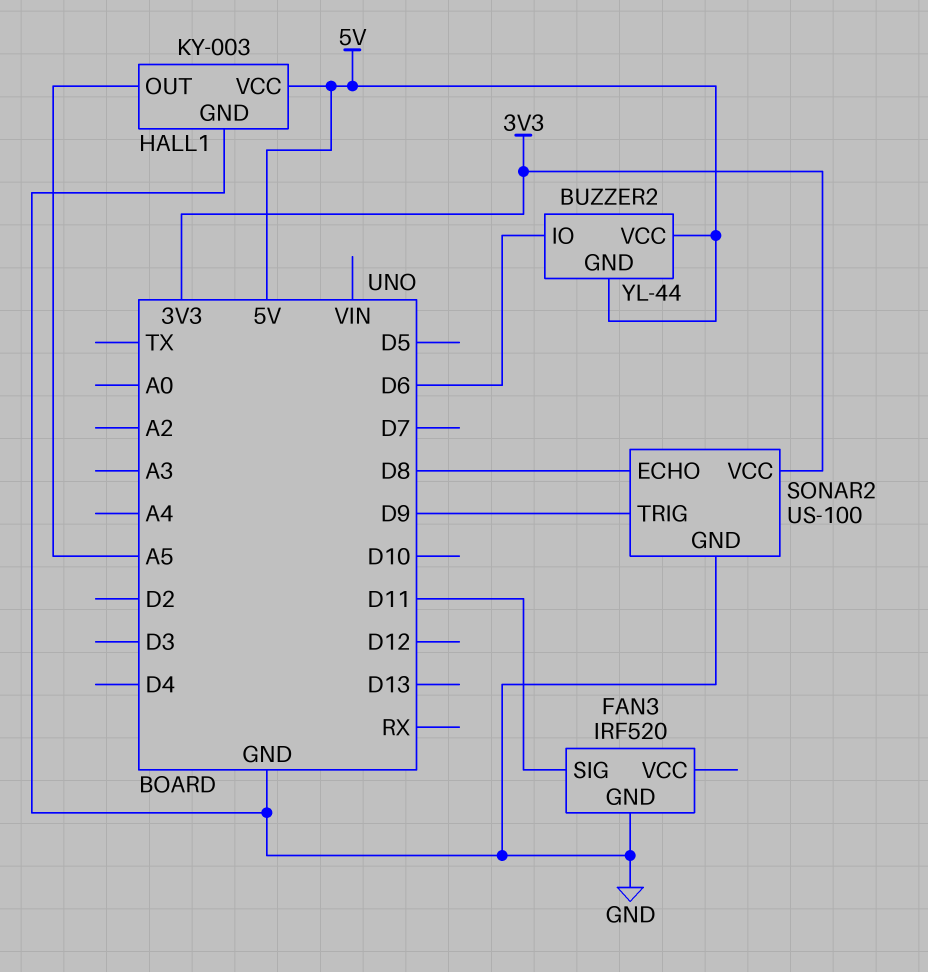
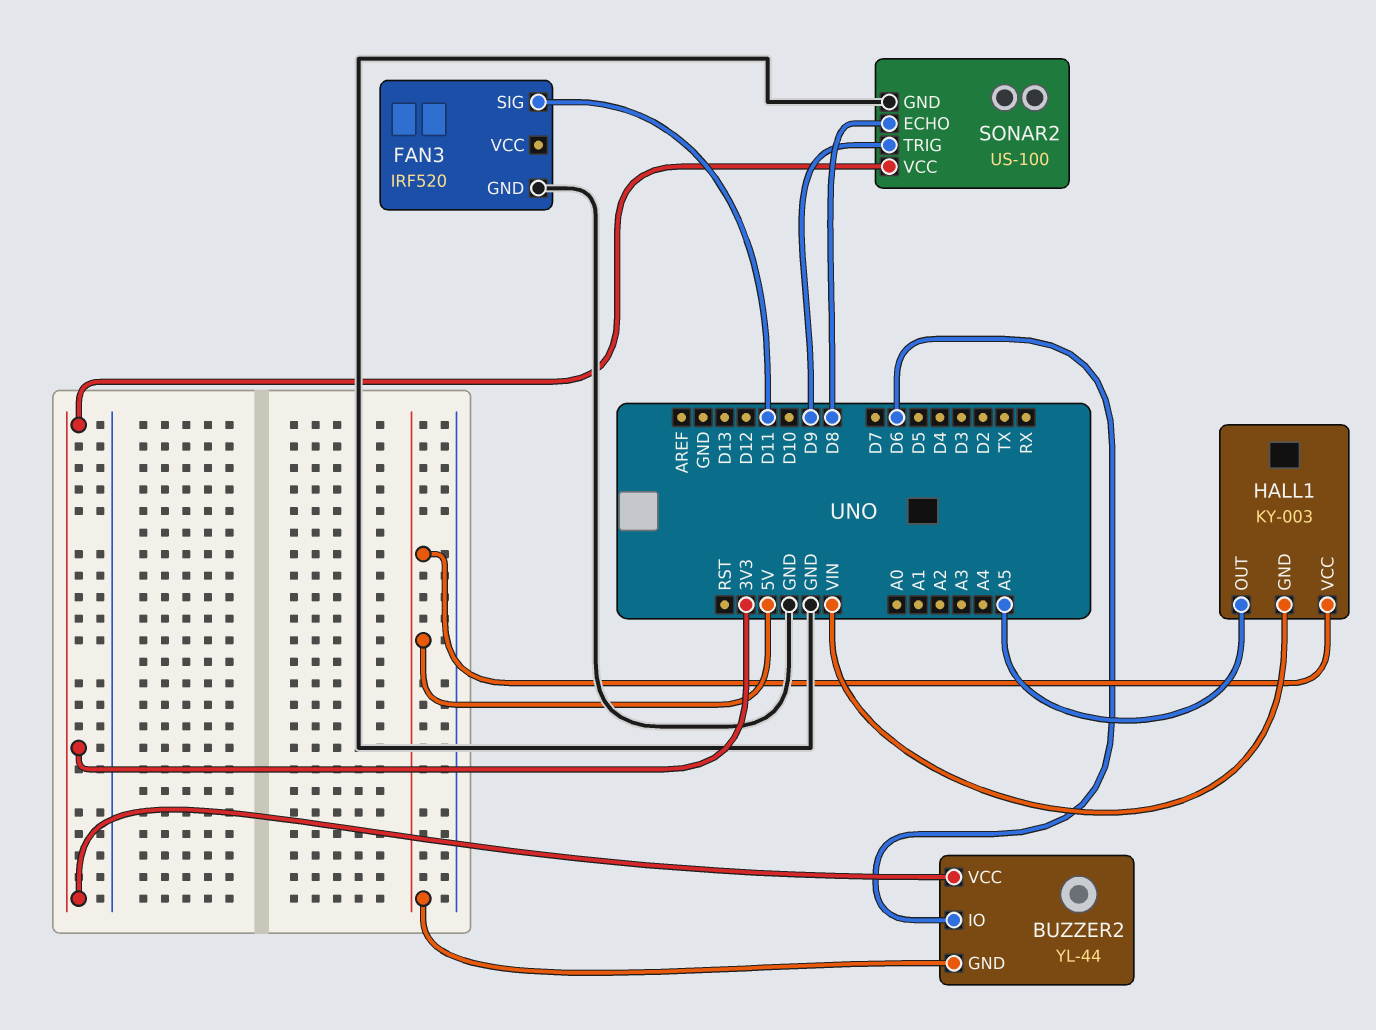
BUZZER2 pin VCC: 5V -> 3V3
HALL1 pin GND: GND -> VIN

